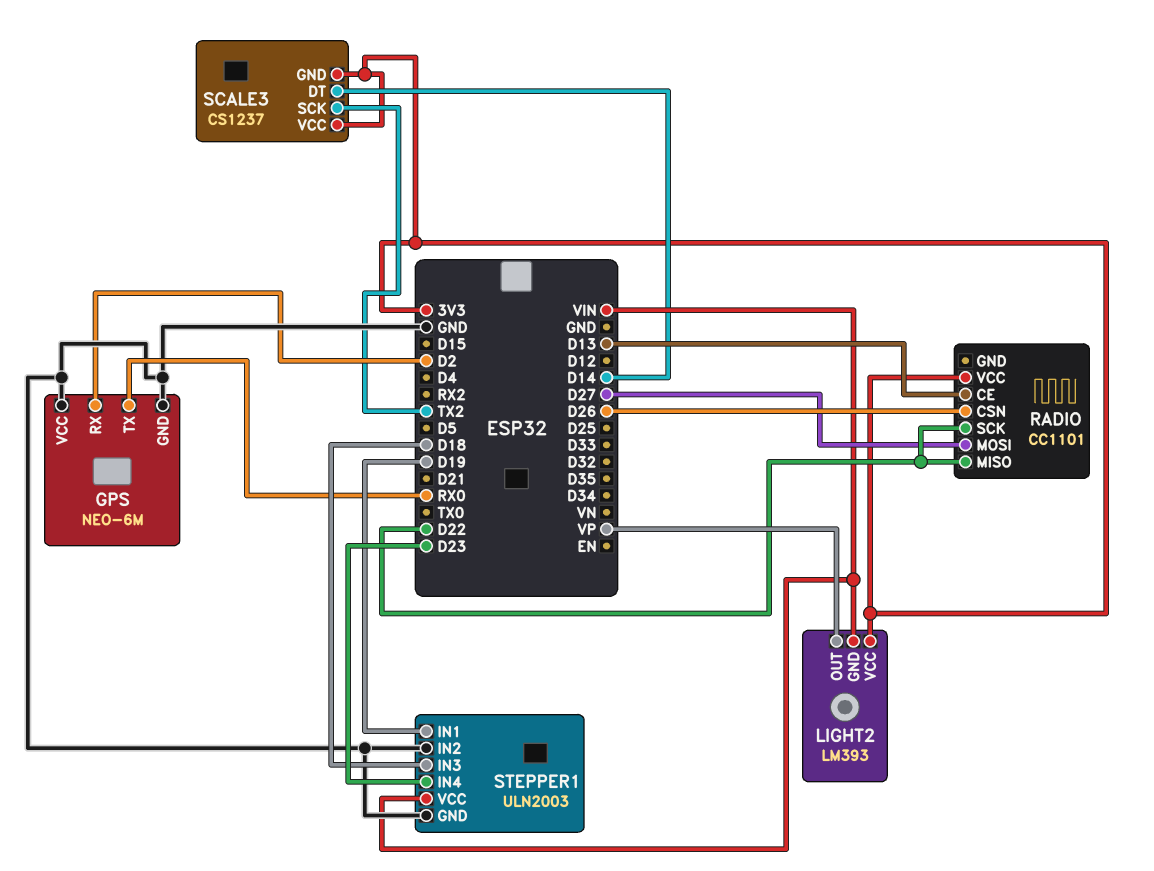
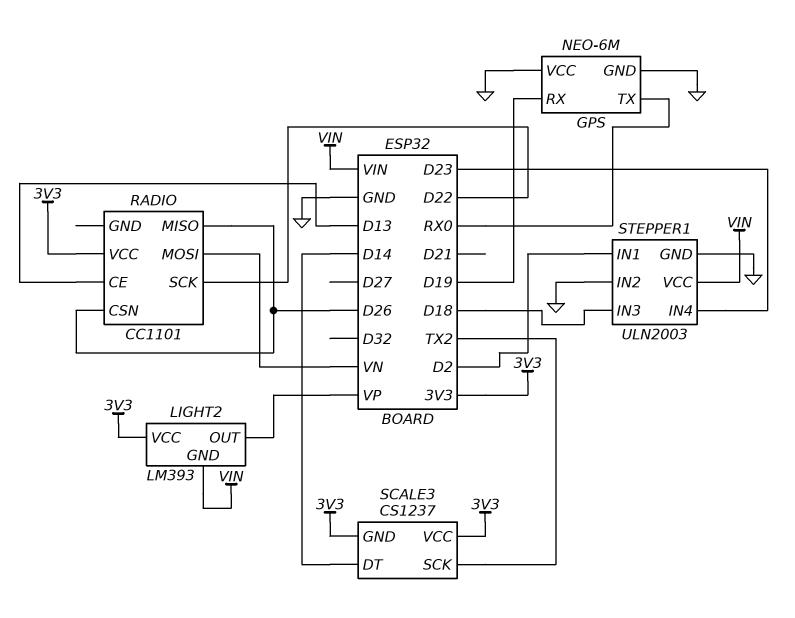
GPS pin RX: D2 -> D19
RADIO pin MISO: D22 -> D26
RADIO pin MOSI: D27 -> VN
STEPPER1 pin IN1: D19 -> D2

